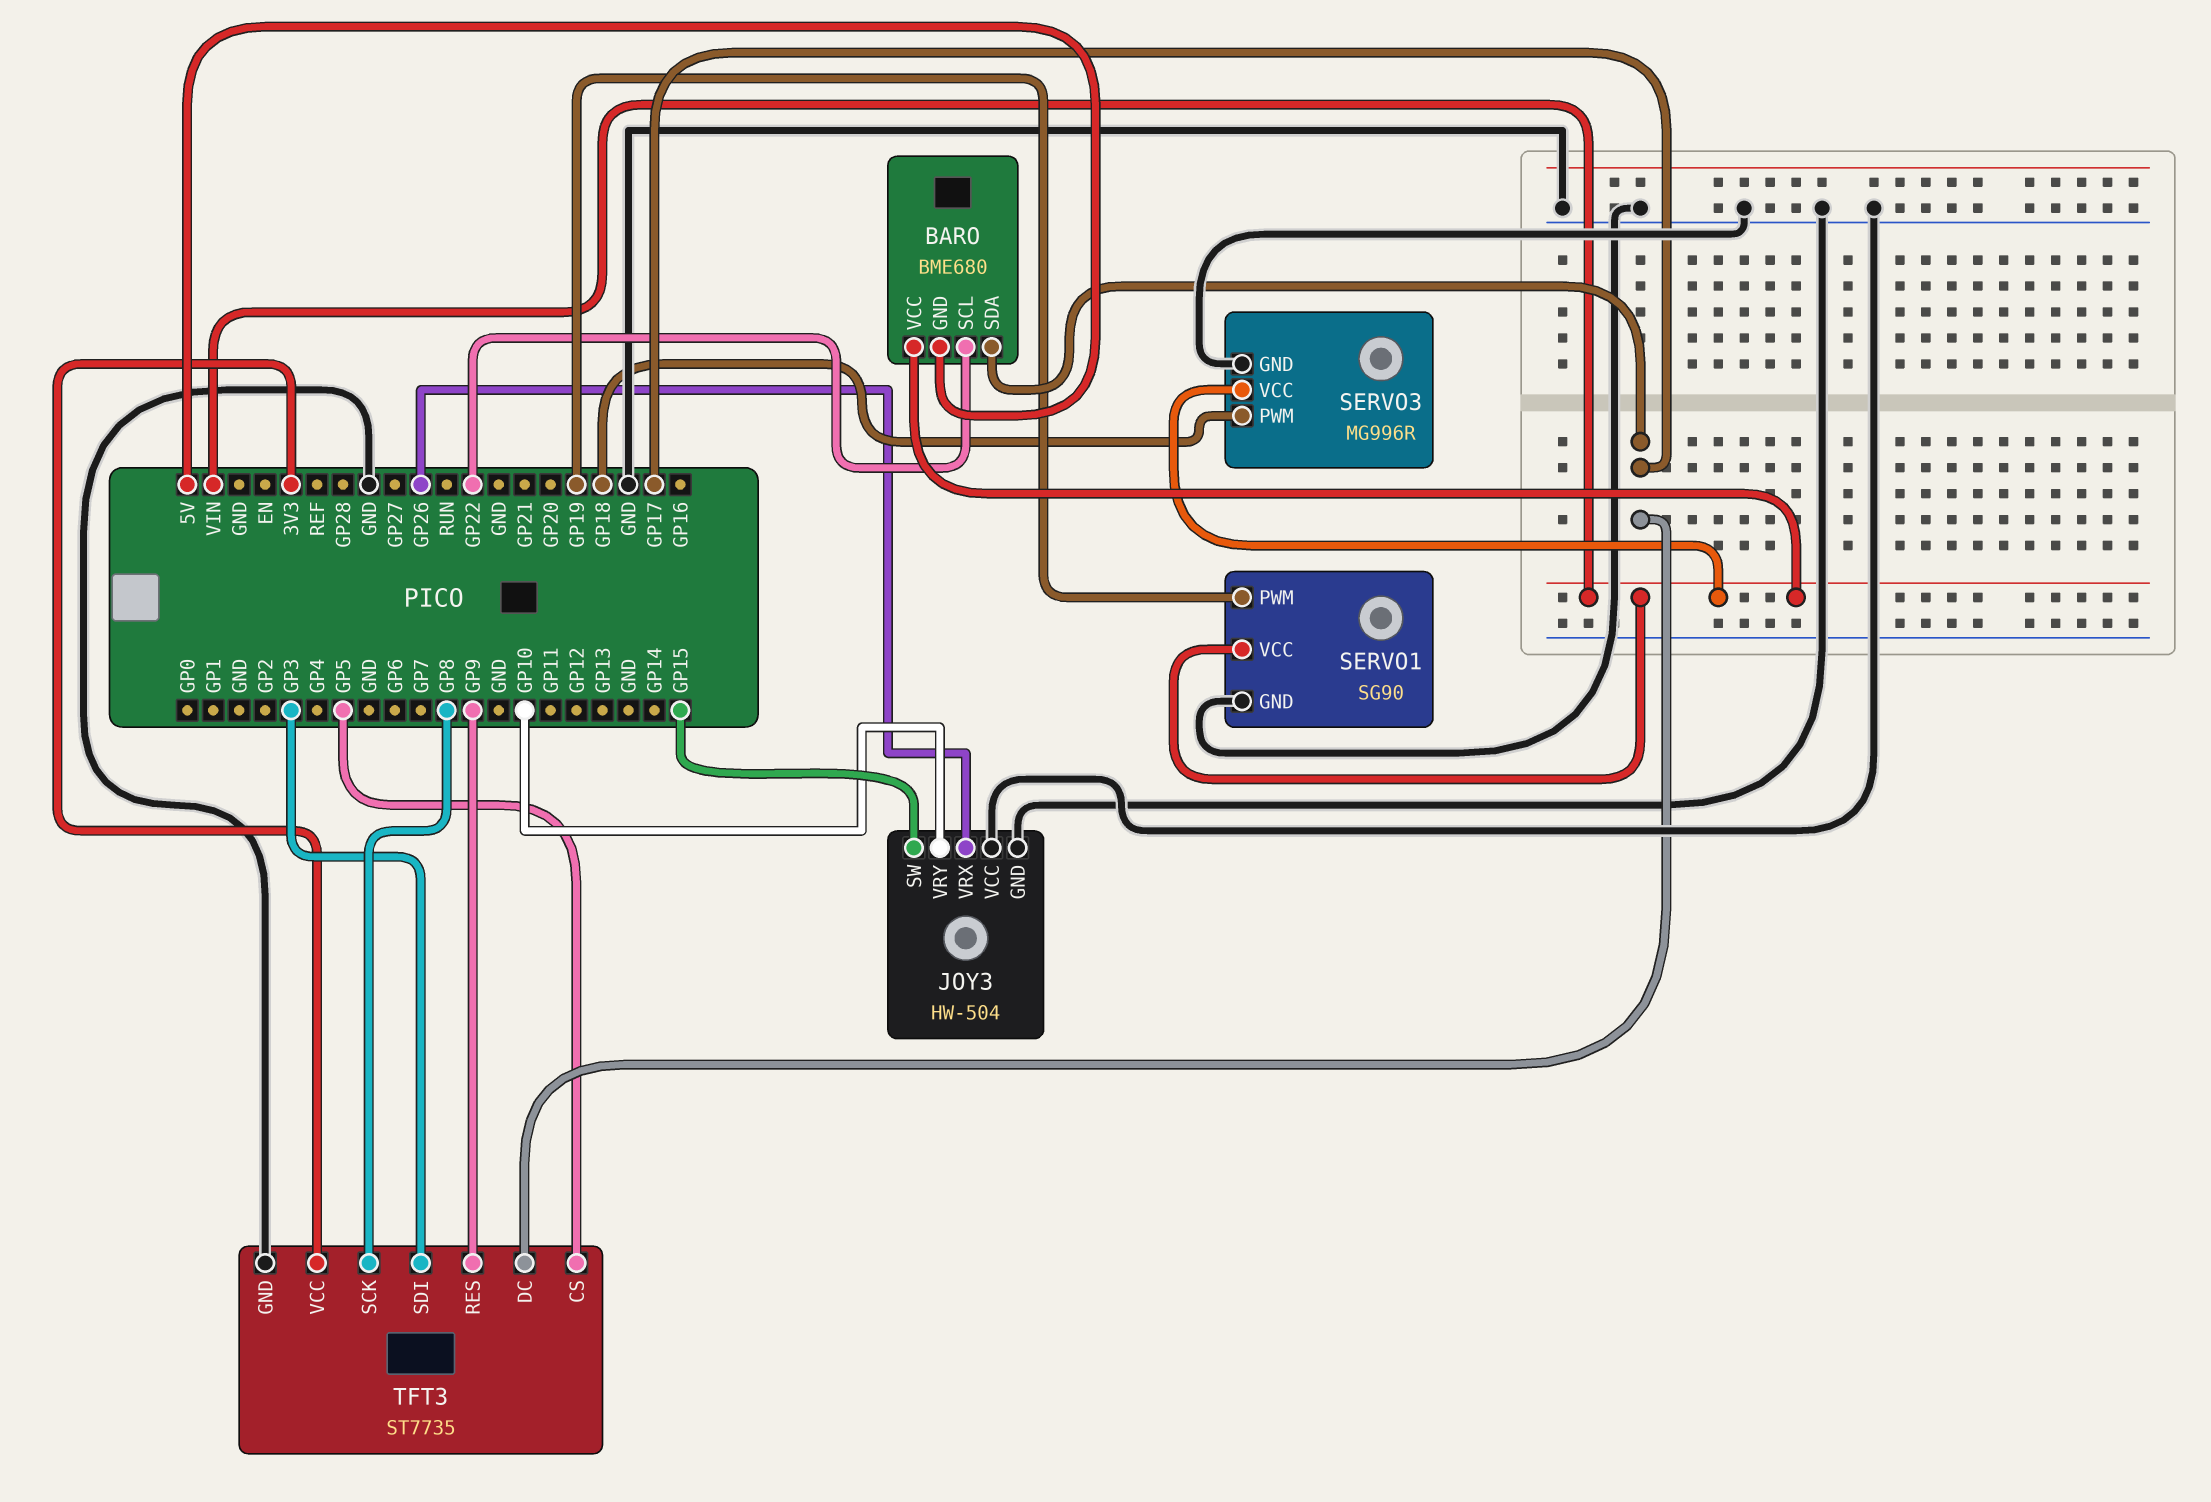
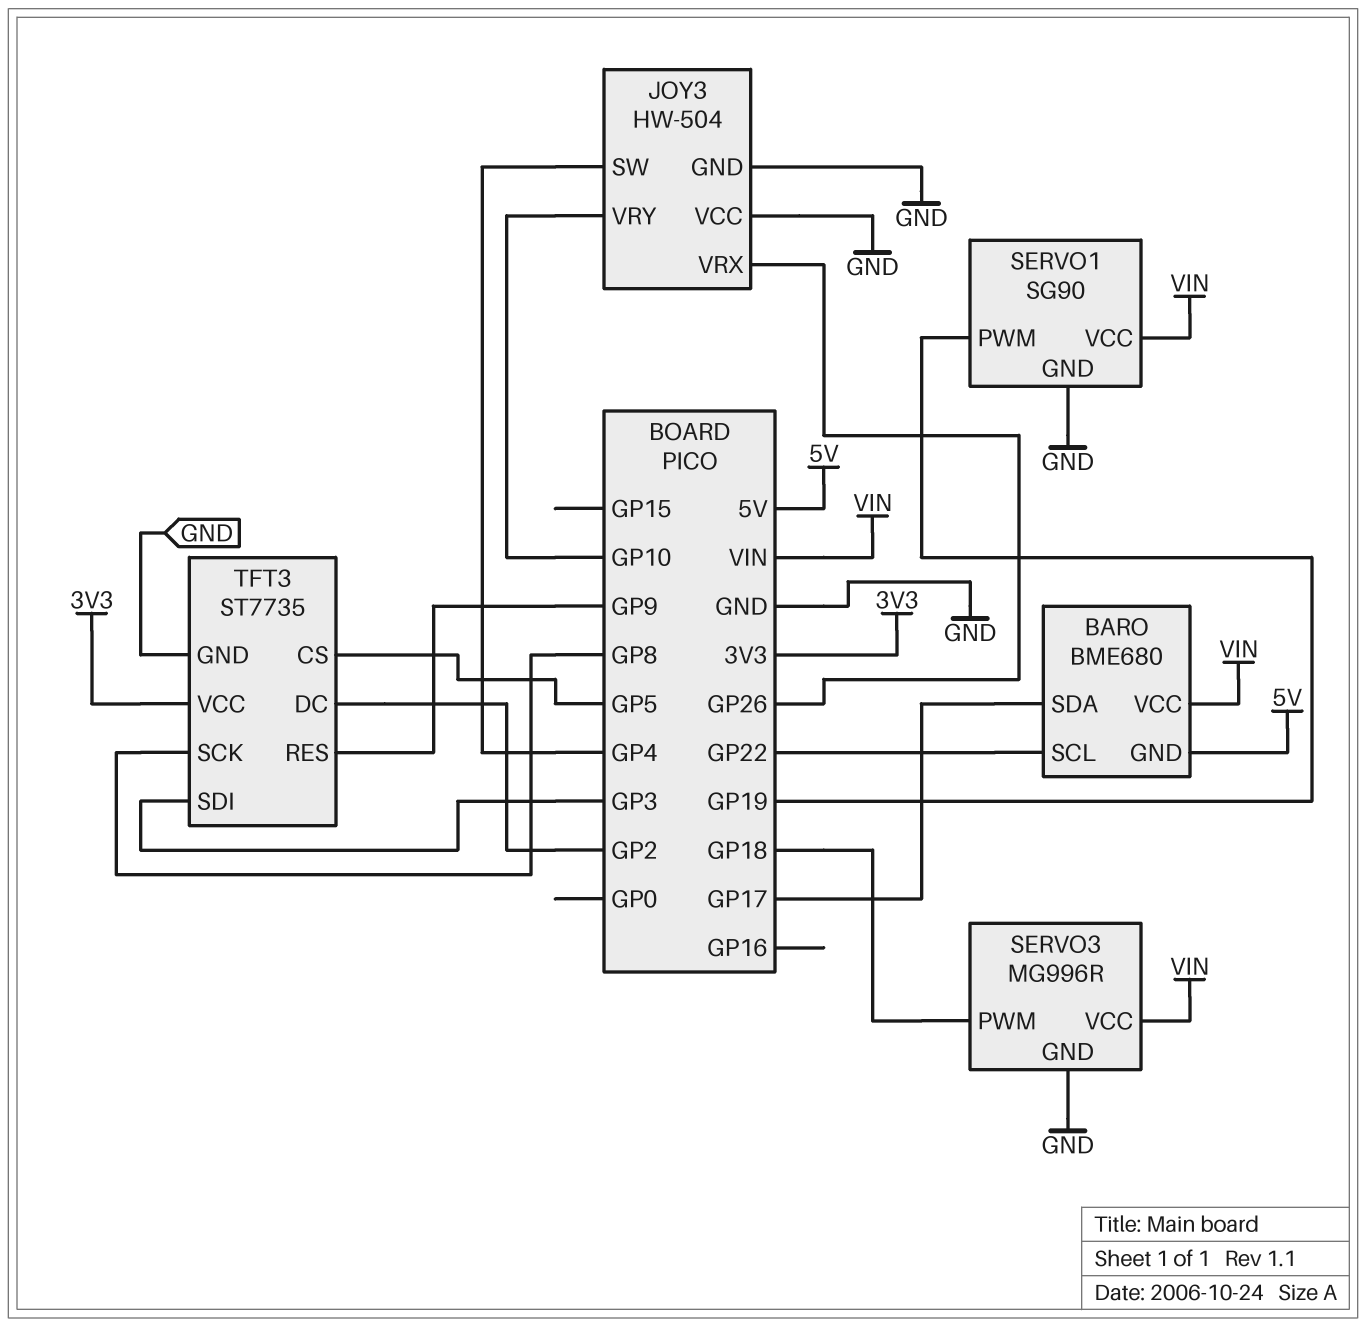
JOY3 pin SW: GP15 -> GP4
TFT3 pin DC: GP17 -> GP2

